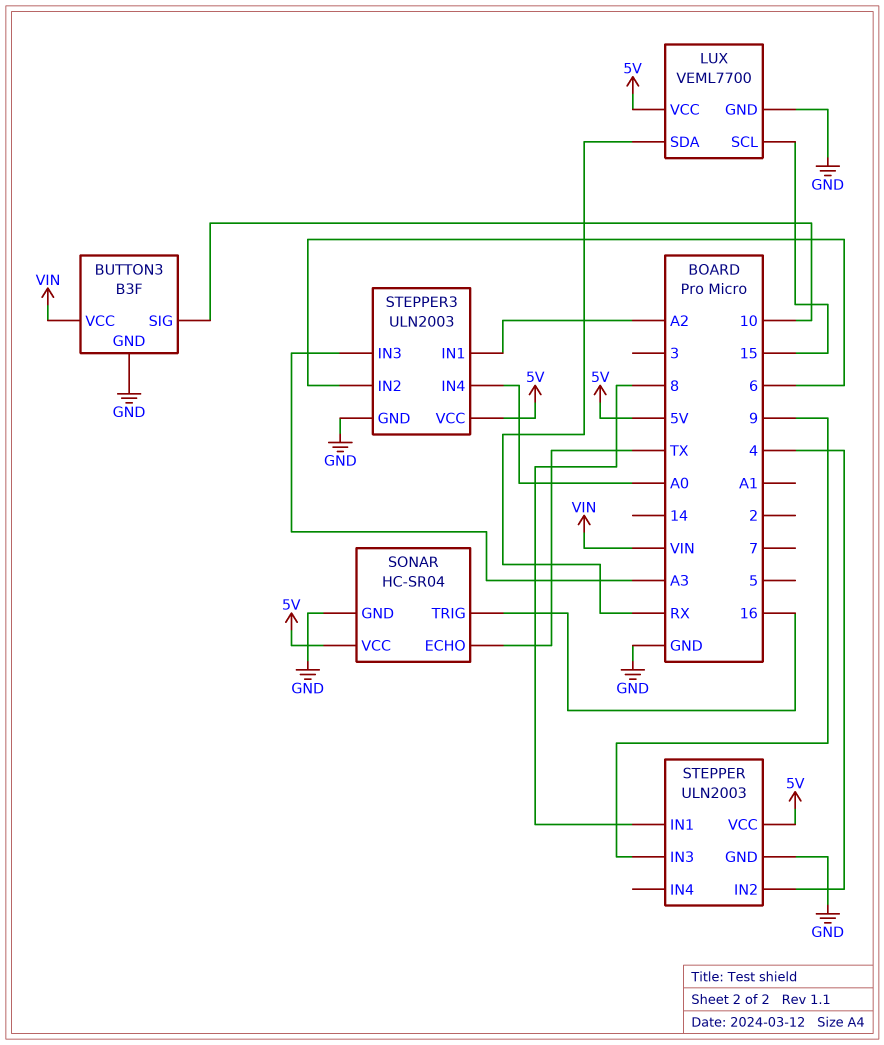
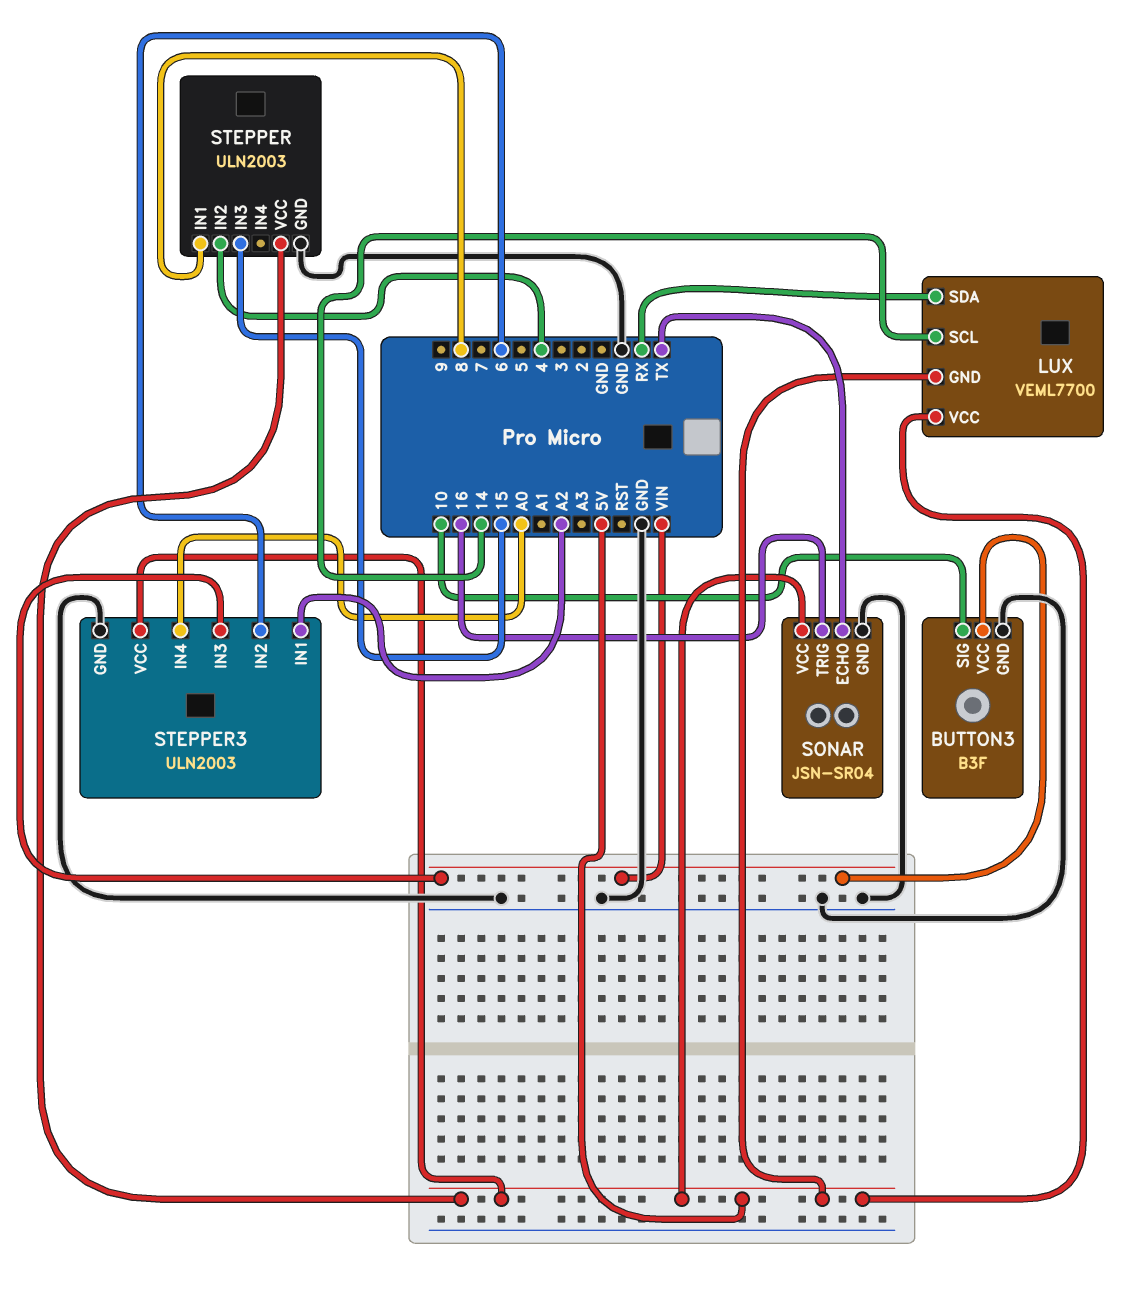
LUX pin GND: GND -> 5V
LUX pin SCL: 15 -> 14
SONAR: HC-SR04 -> JSN-SR04
STEPPER pin IN3: 9 -> 15
STEPPER3 pin IN3: A3 -> VIN

